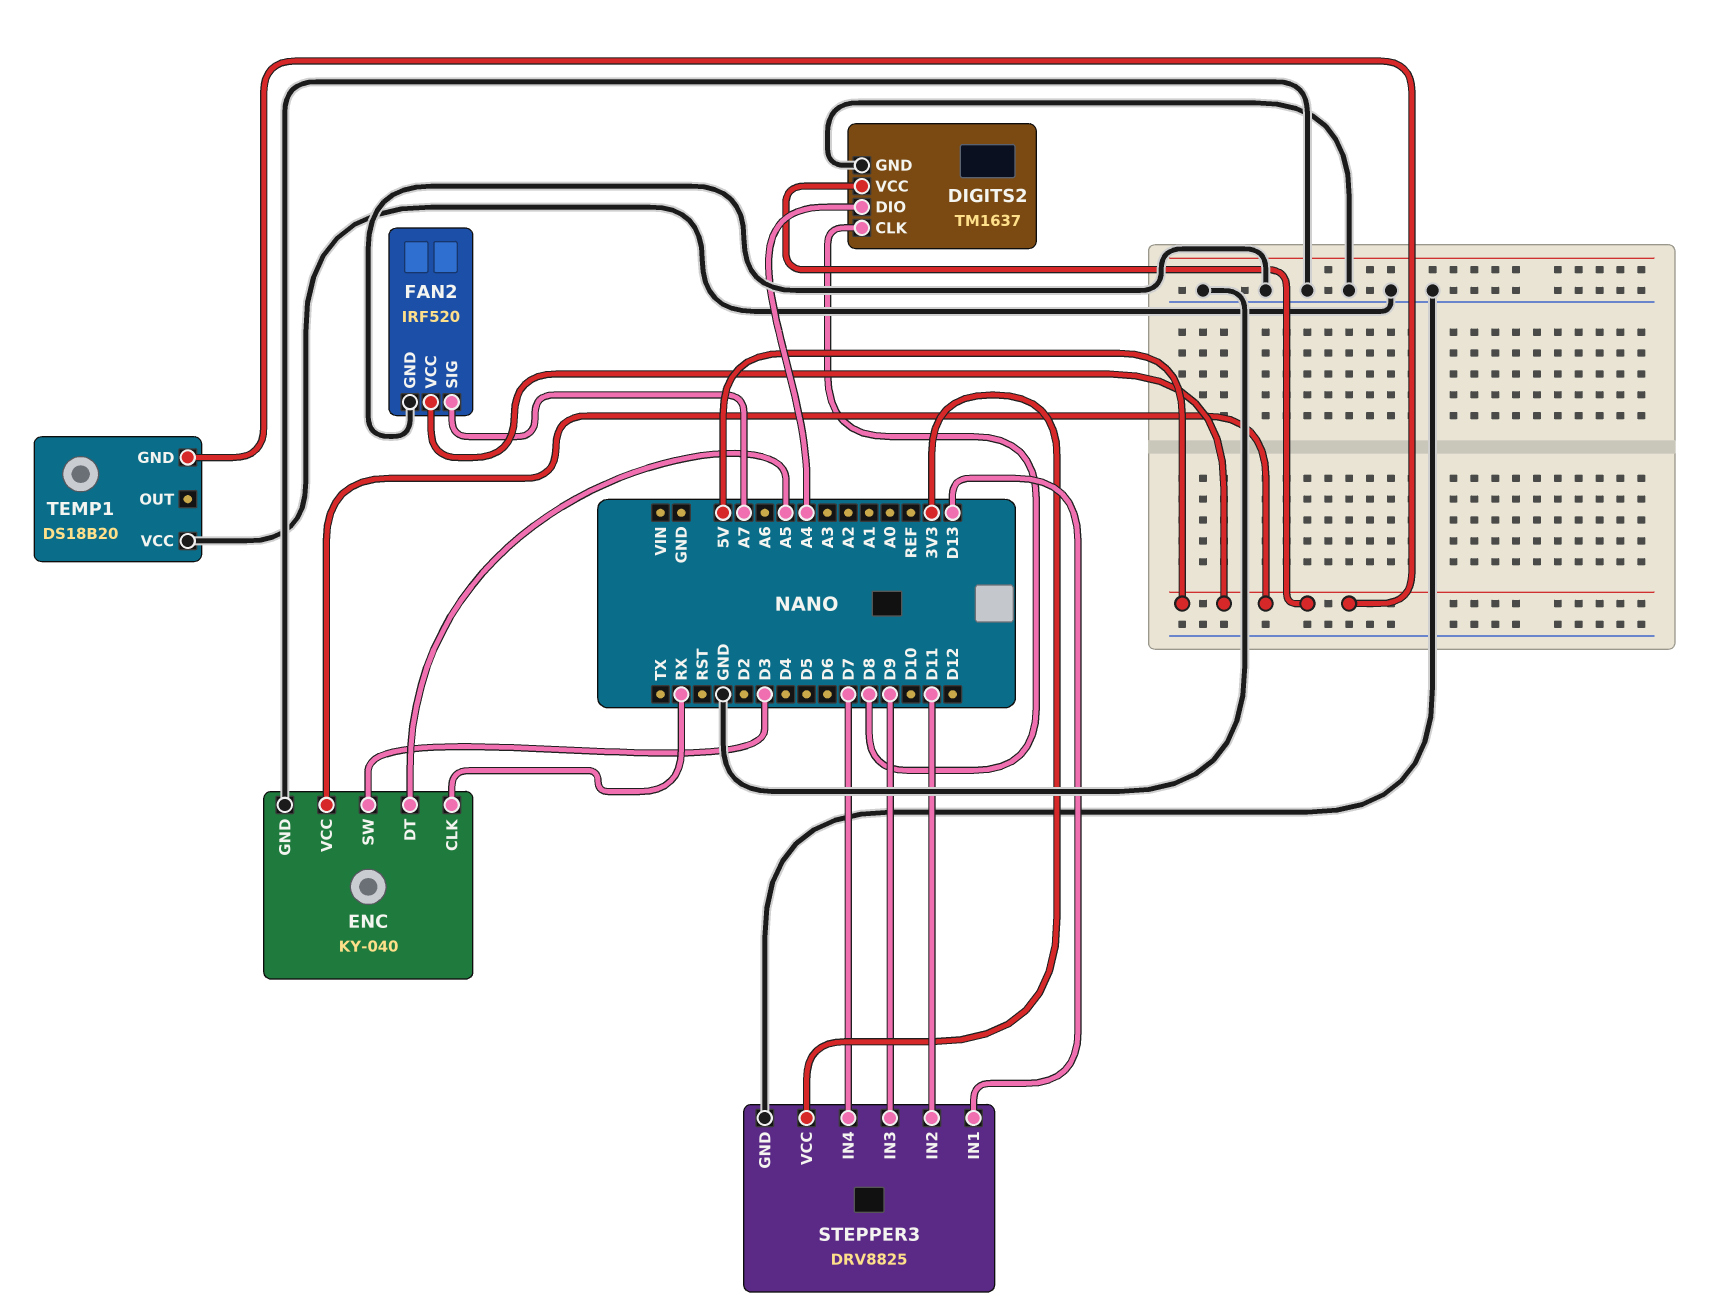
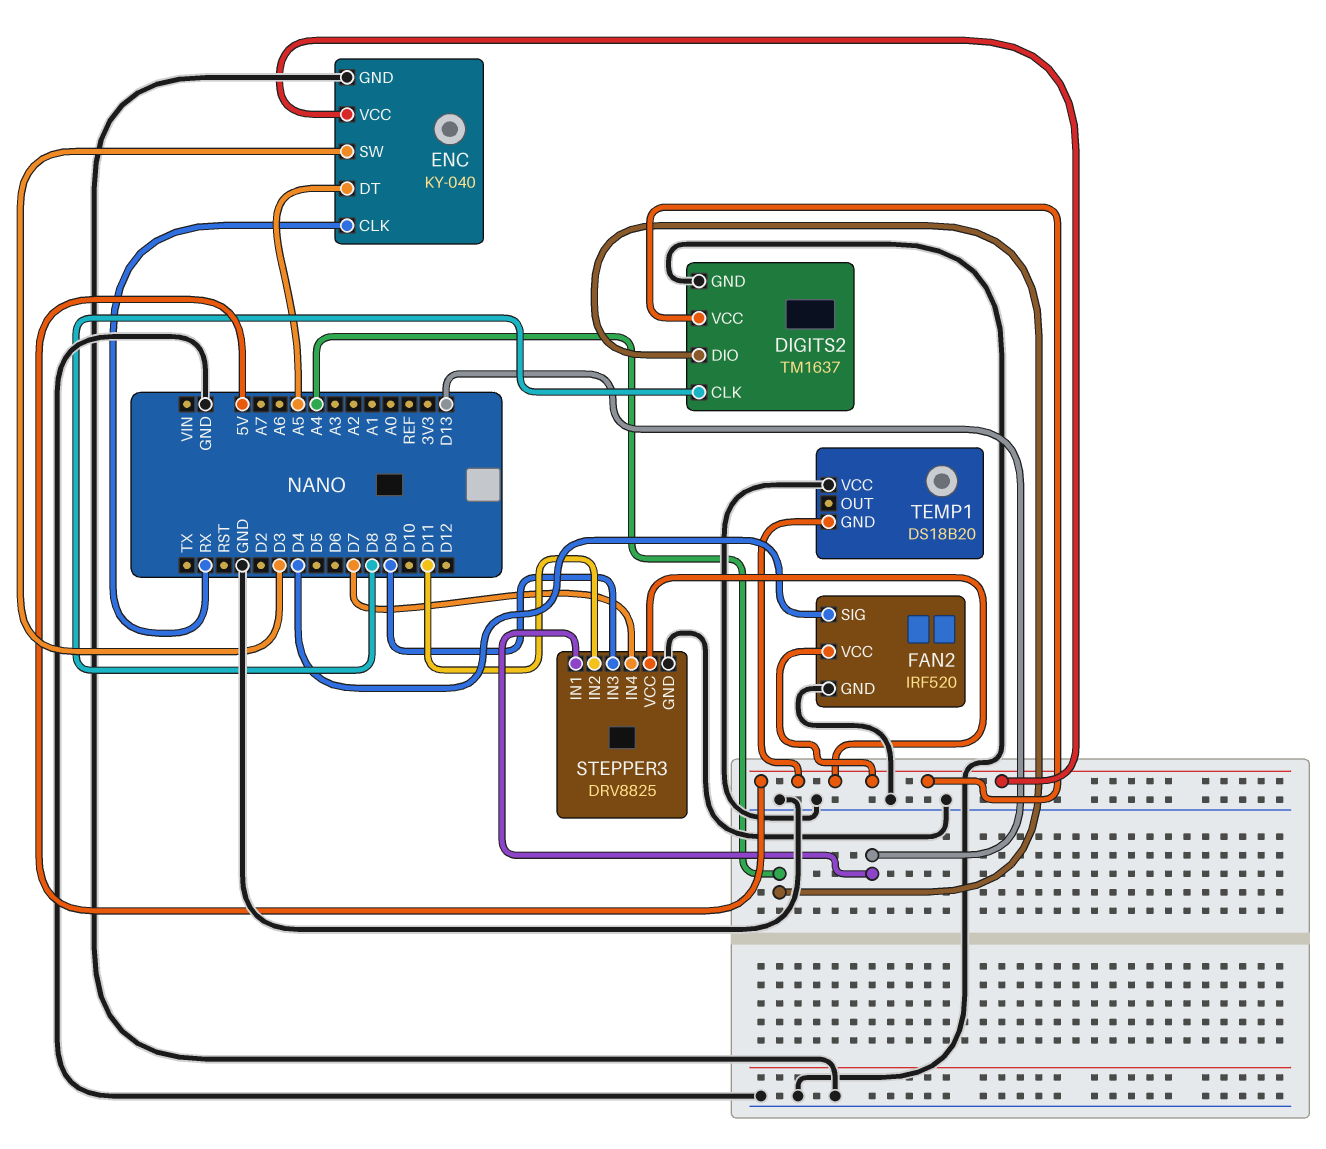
FAN2 pin SIG: A7 -> D4
STEPPER3 pin VCC: 3V3 -> 5V

